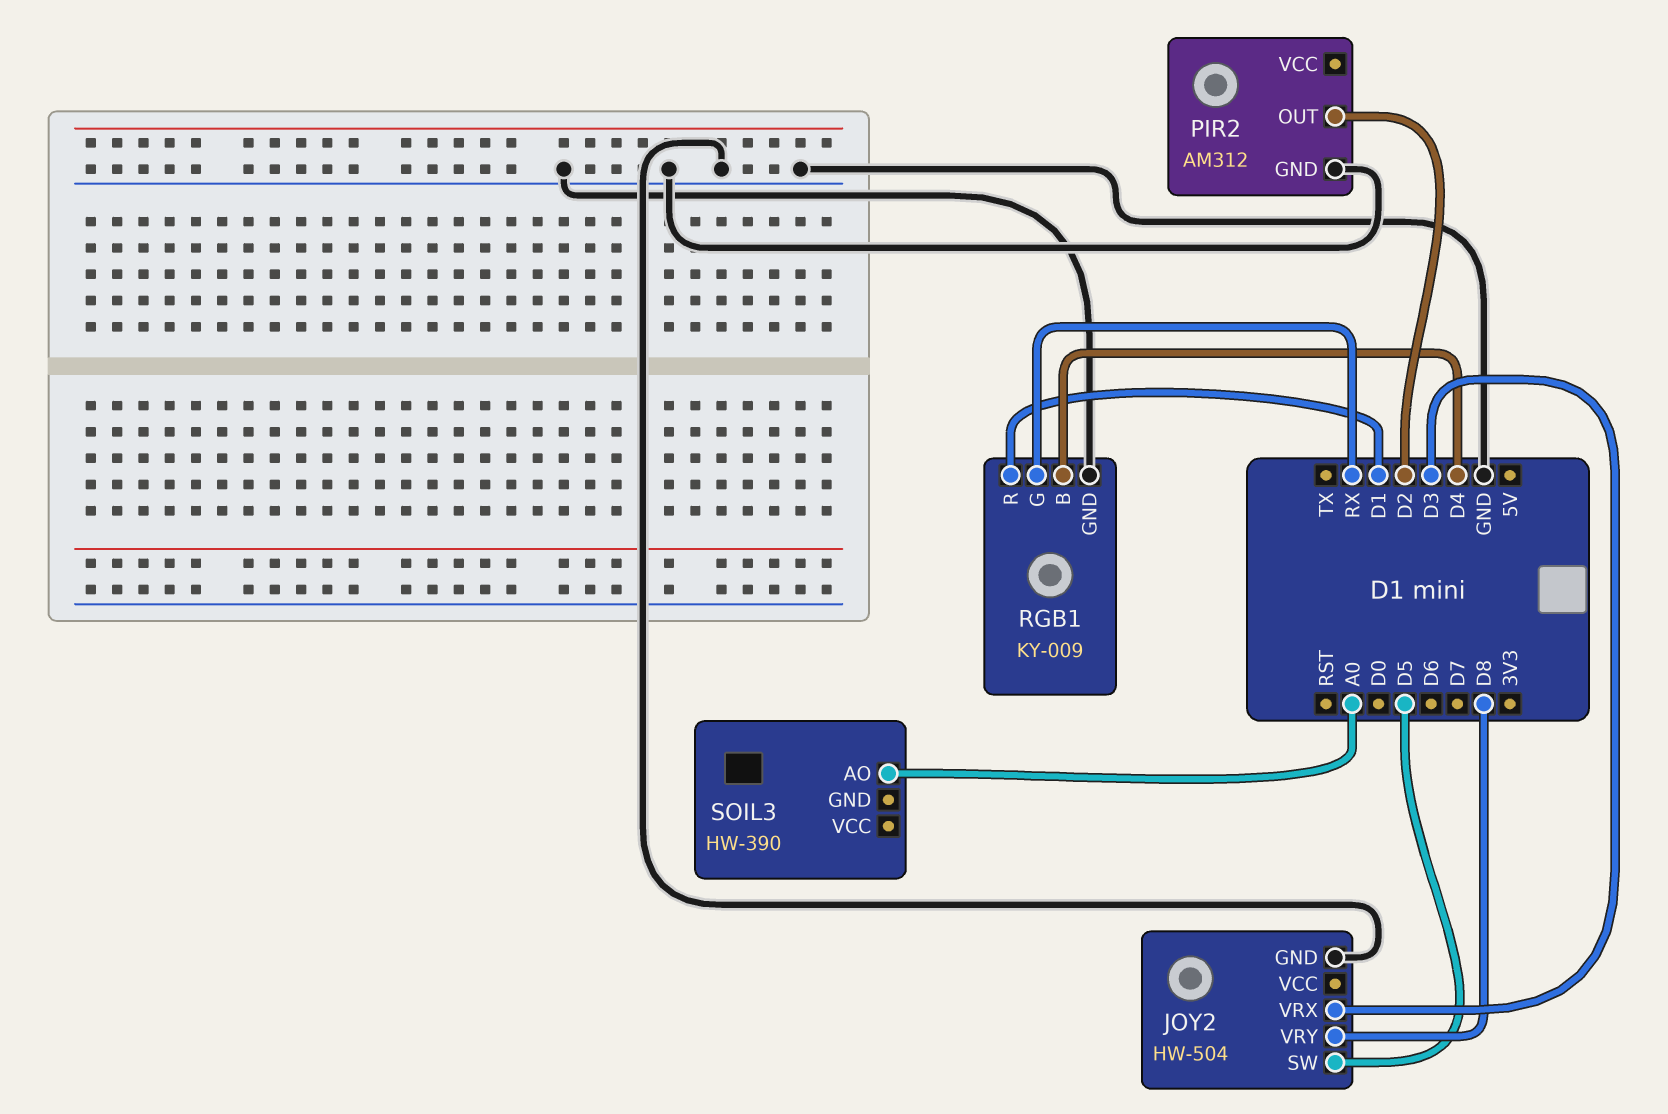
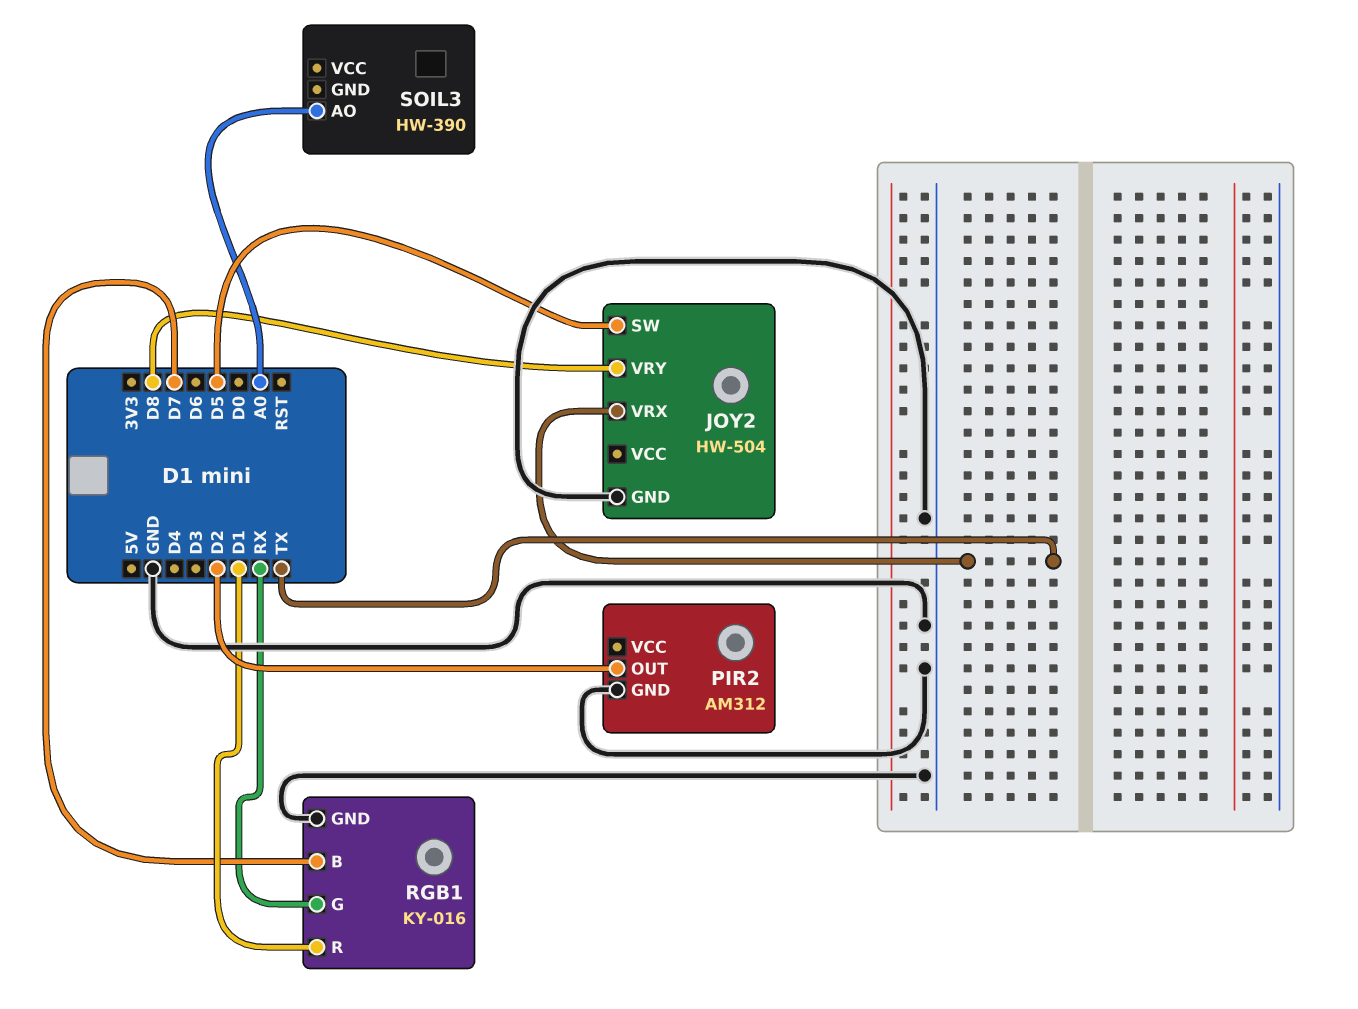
JOY2 pin VRX: D3 -> TX
RGB1: KY-009 -> KY-016
RGB1 pin B: D4 -> D7

